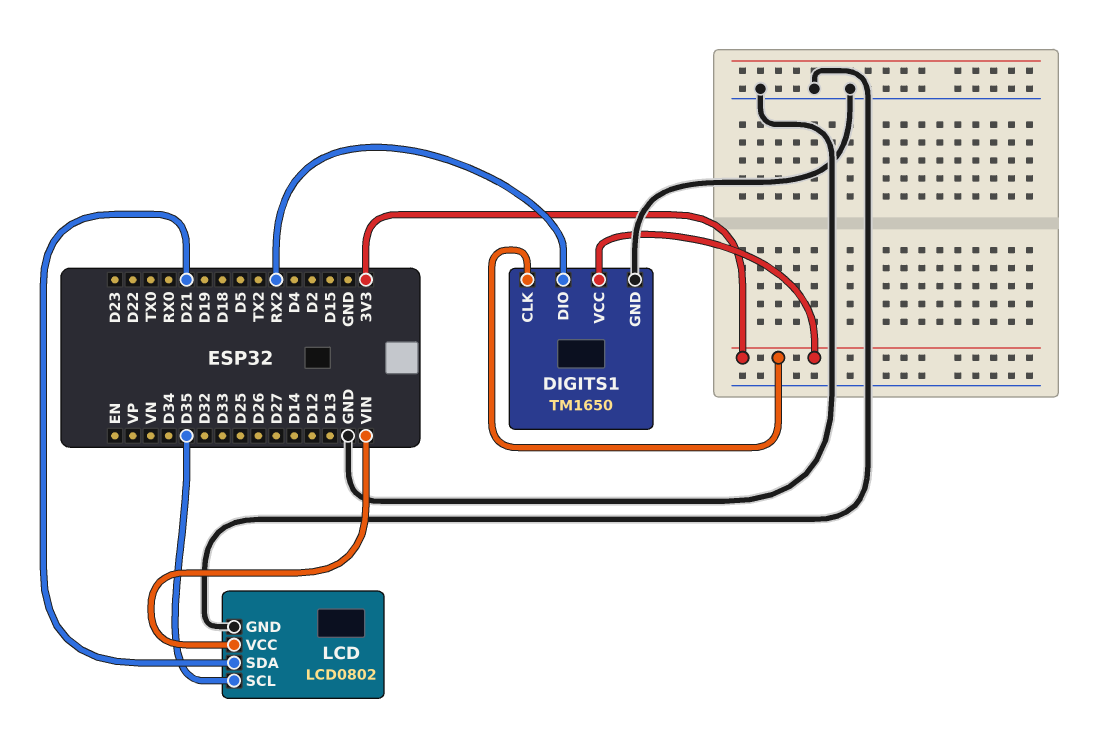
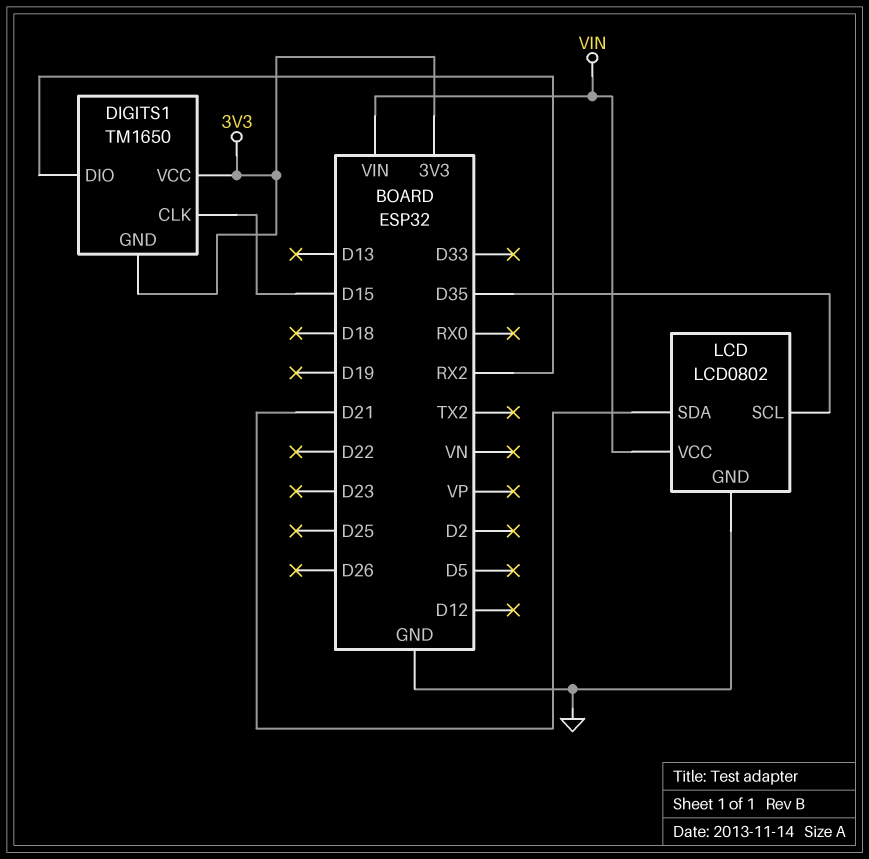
DIGITS1 pin CLK: 3V3 -> D15
DIGITS1 pin GND: GND -> 3V3

